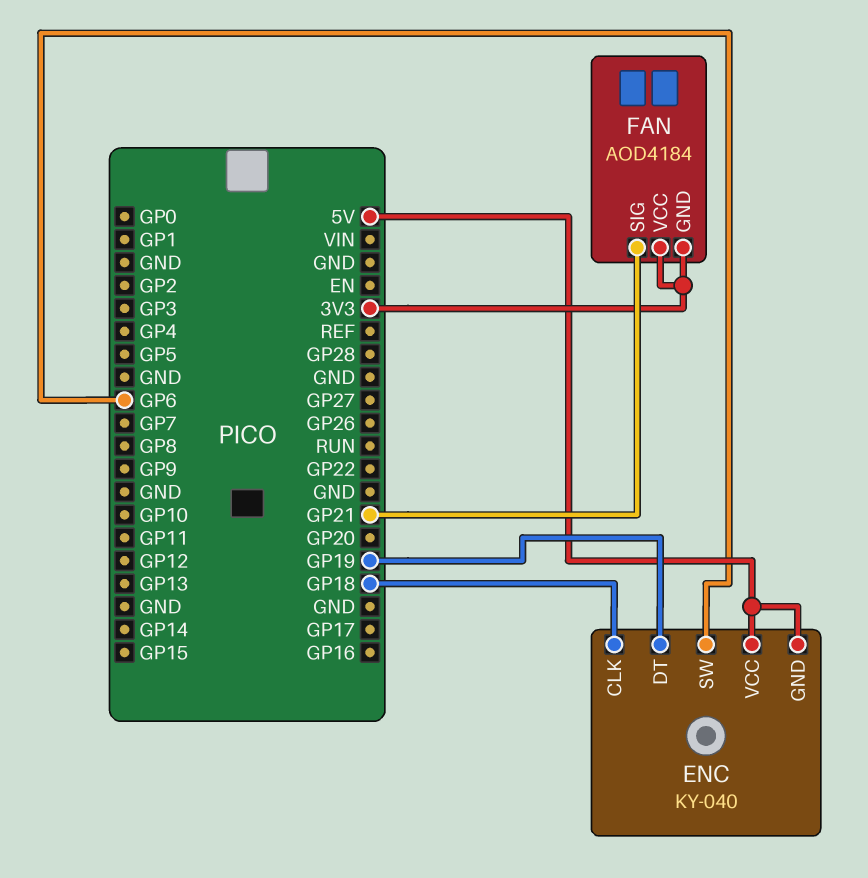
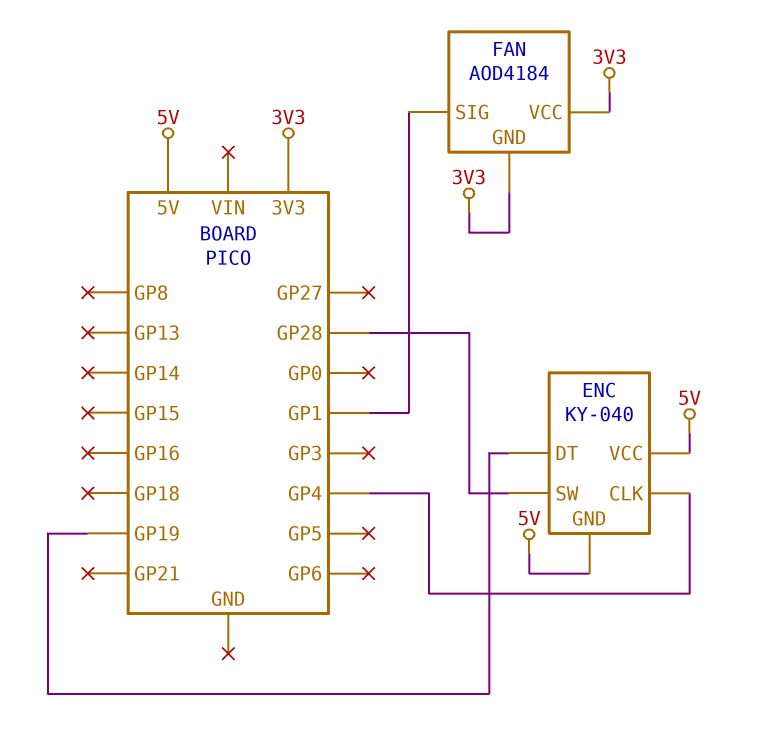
ENC pin CLK: GP18 -> GP4
ENC pin SW: GP6 -> GP28
FAN pin SIG: GP21 -> GP1

